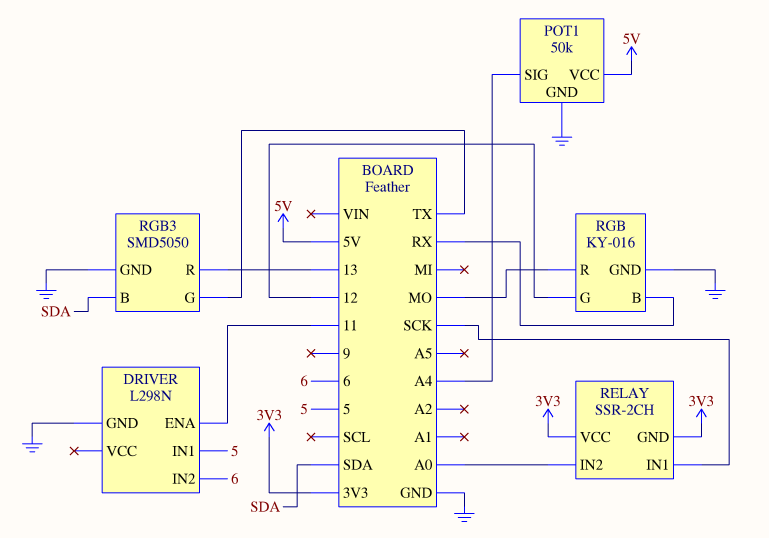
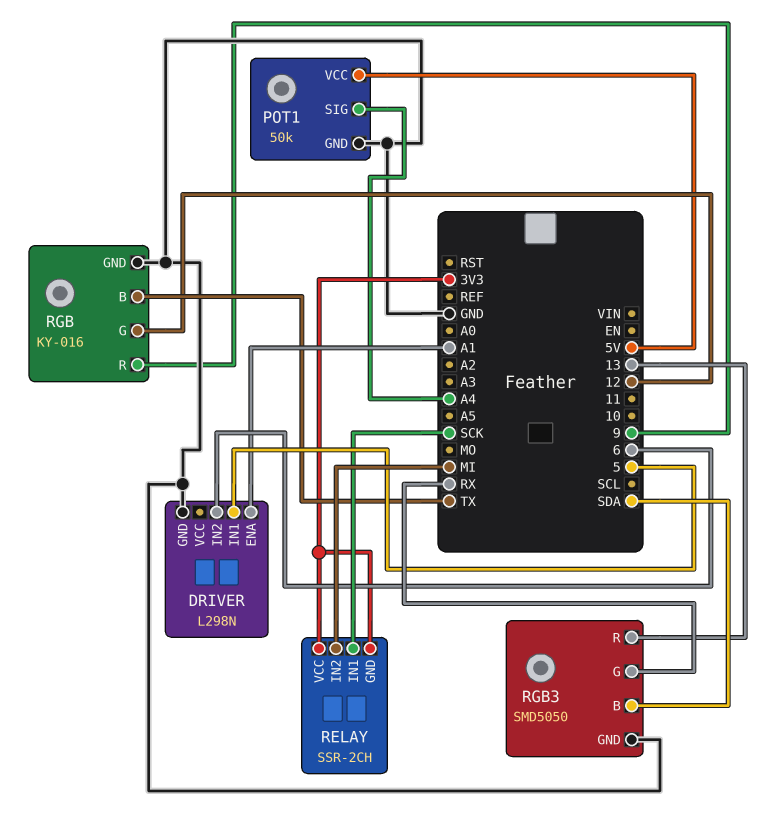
DRIVER pin ENA: 11 -> A1
RELAY pin IN2: A0 -> MI
RGB pin B: RX -> TX
RGB pin R: MO -> 9
RGB3 pin G: TX -> RX

